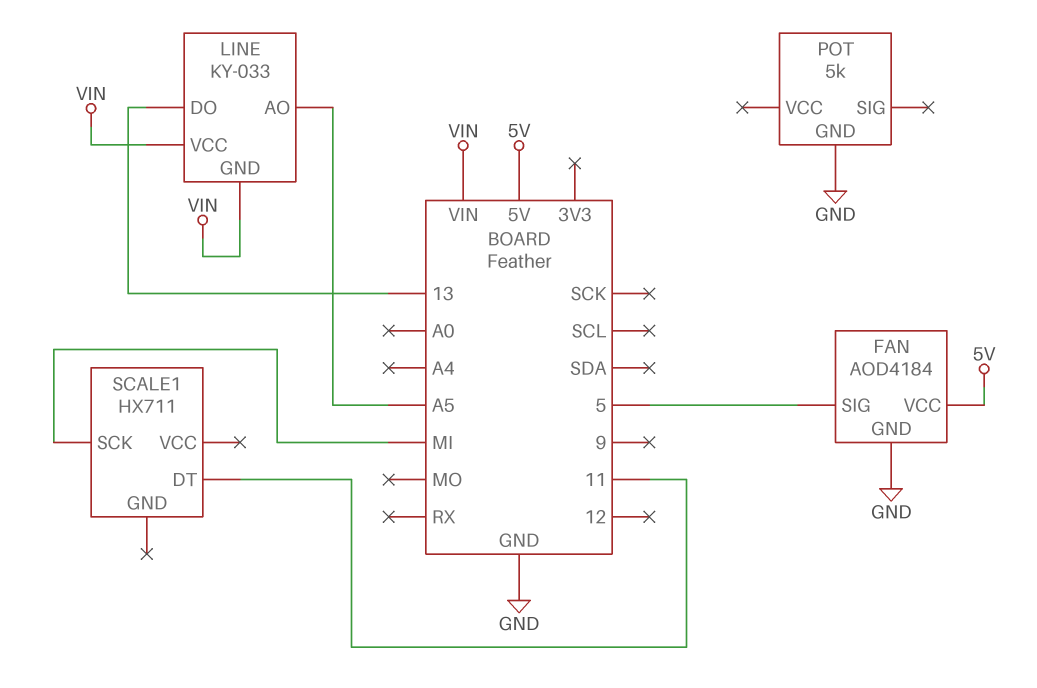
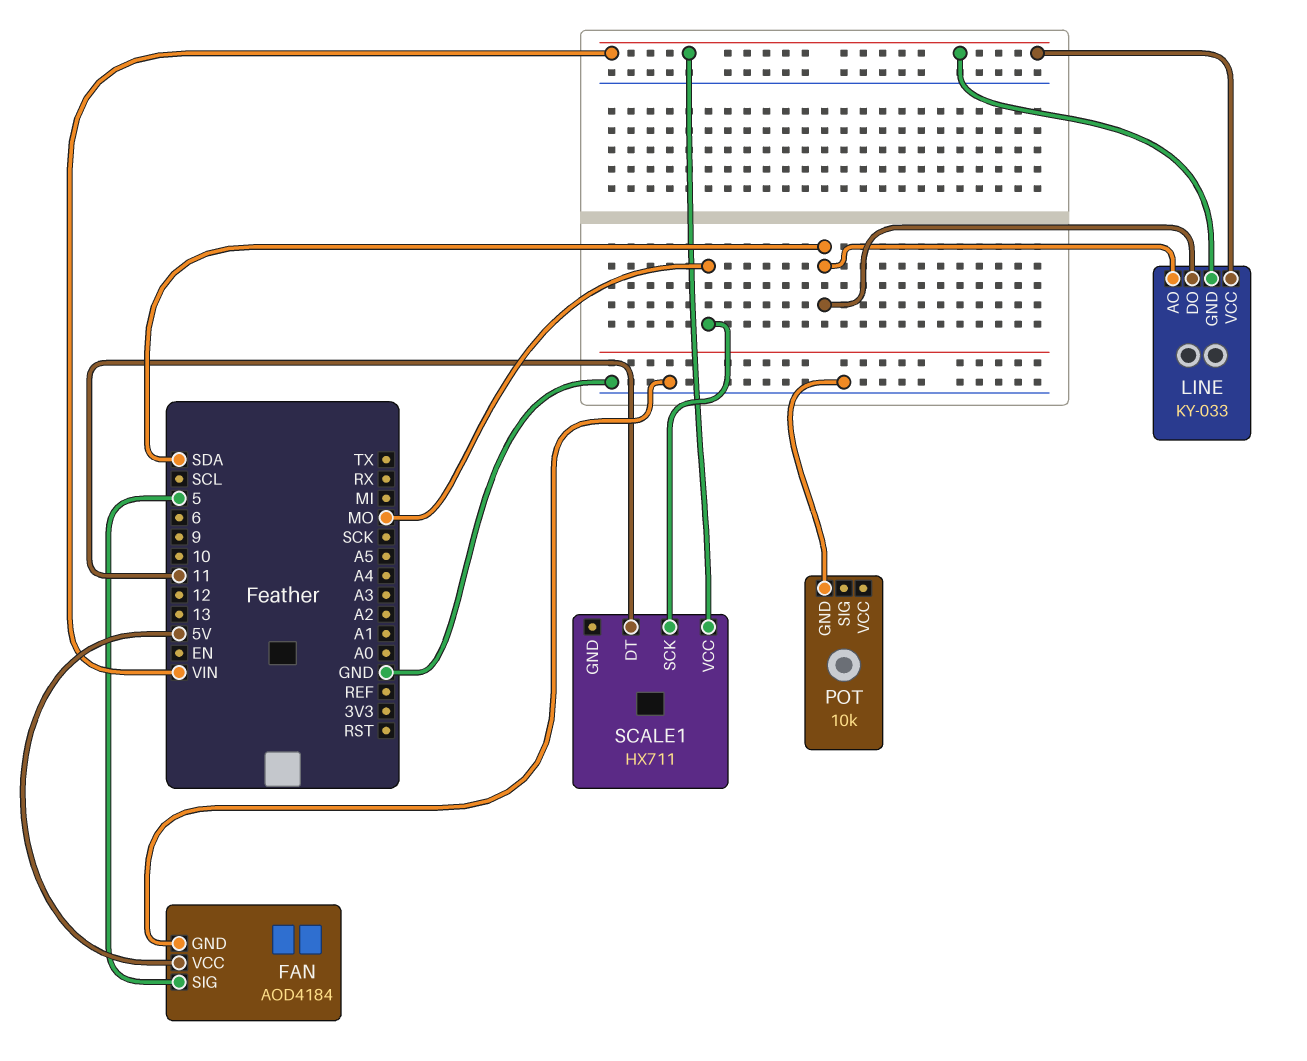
LINE pin AO: A5 -> SDA
LINE pin DO: 13 -> SDA
POT: 5k -> 10k
SCALE1 pin SCK: MI -> MO
SCALE1 pin VCC: none -> VIN

